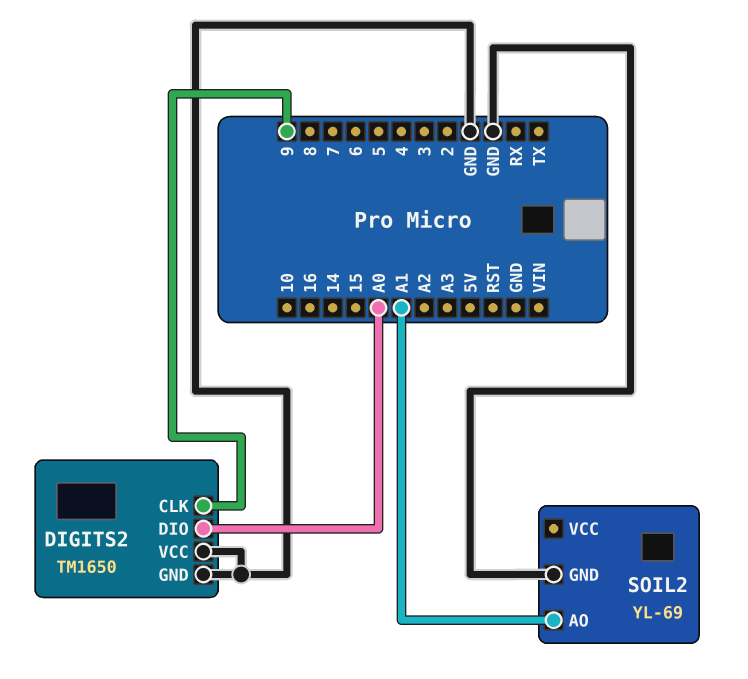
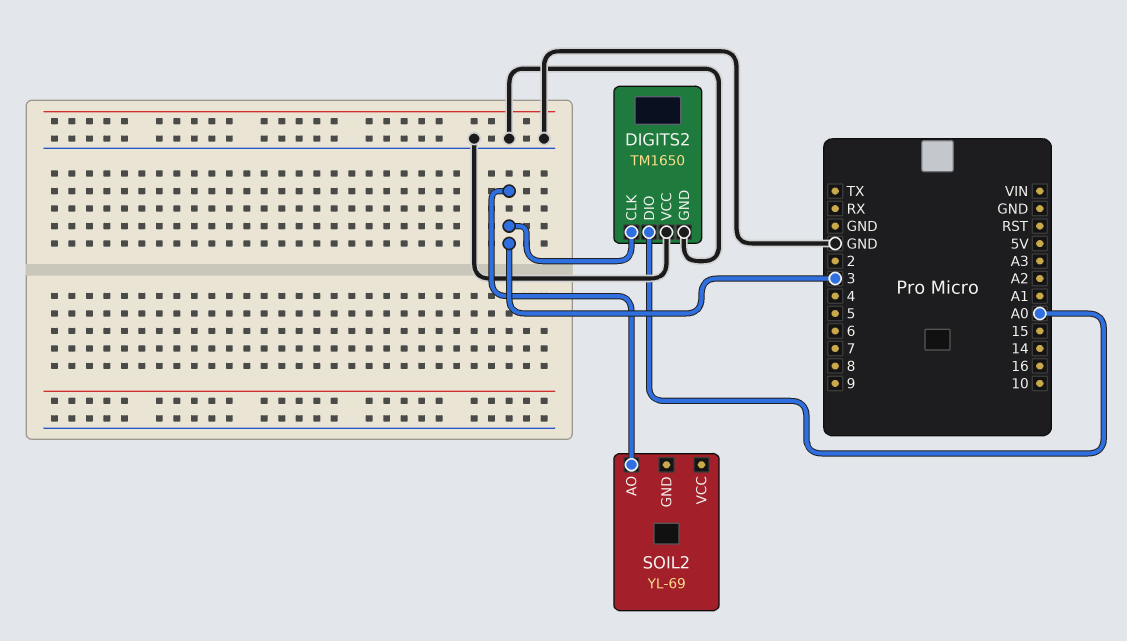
DIGITS2 pin CLK: 9 -> 3
SOIL2 pin AO: A1 -> 3
SOIL2 pin GND: GND -> none

